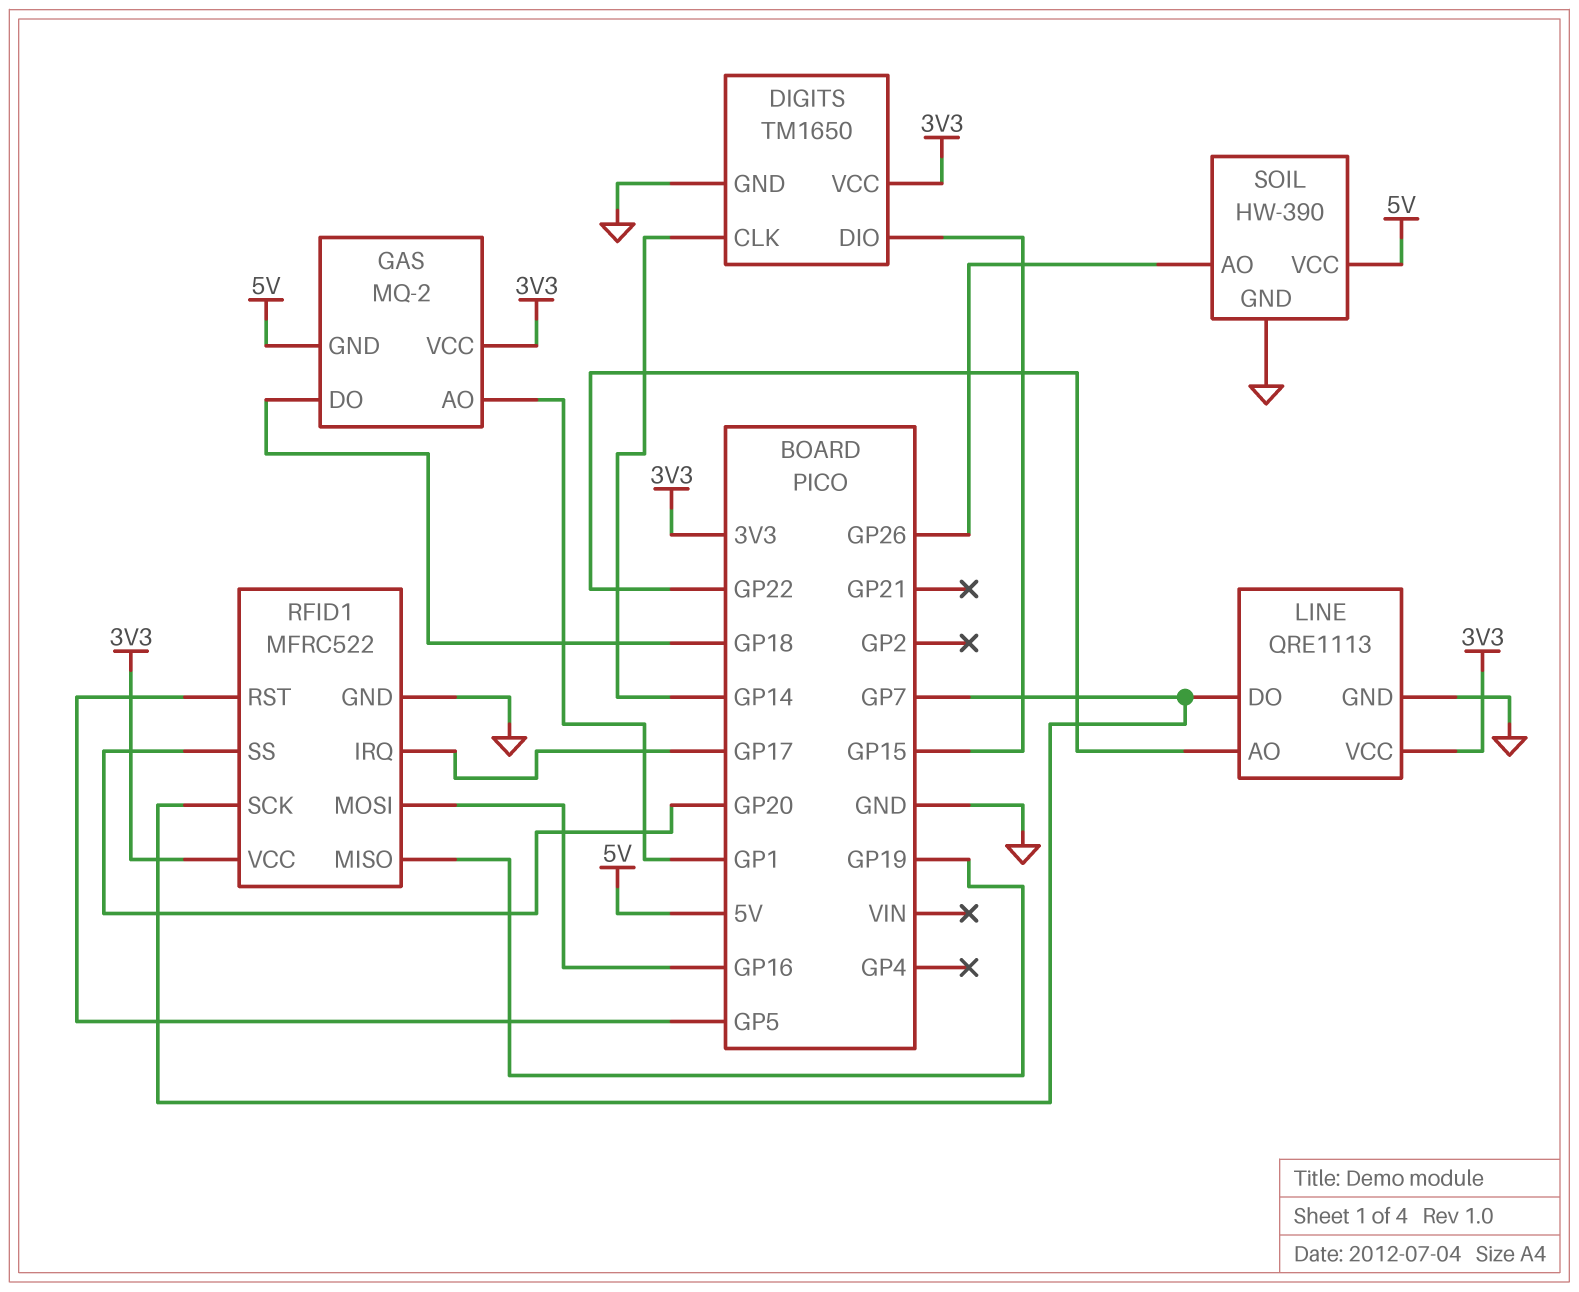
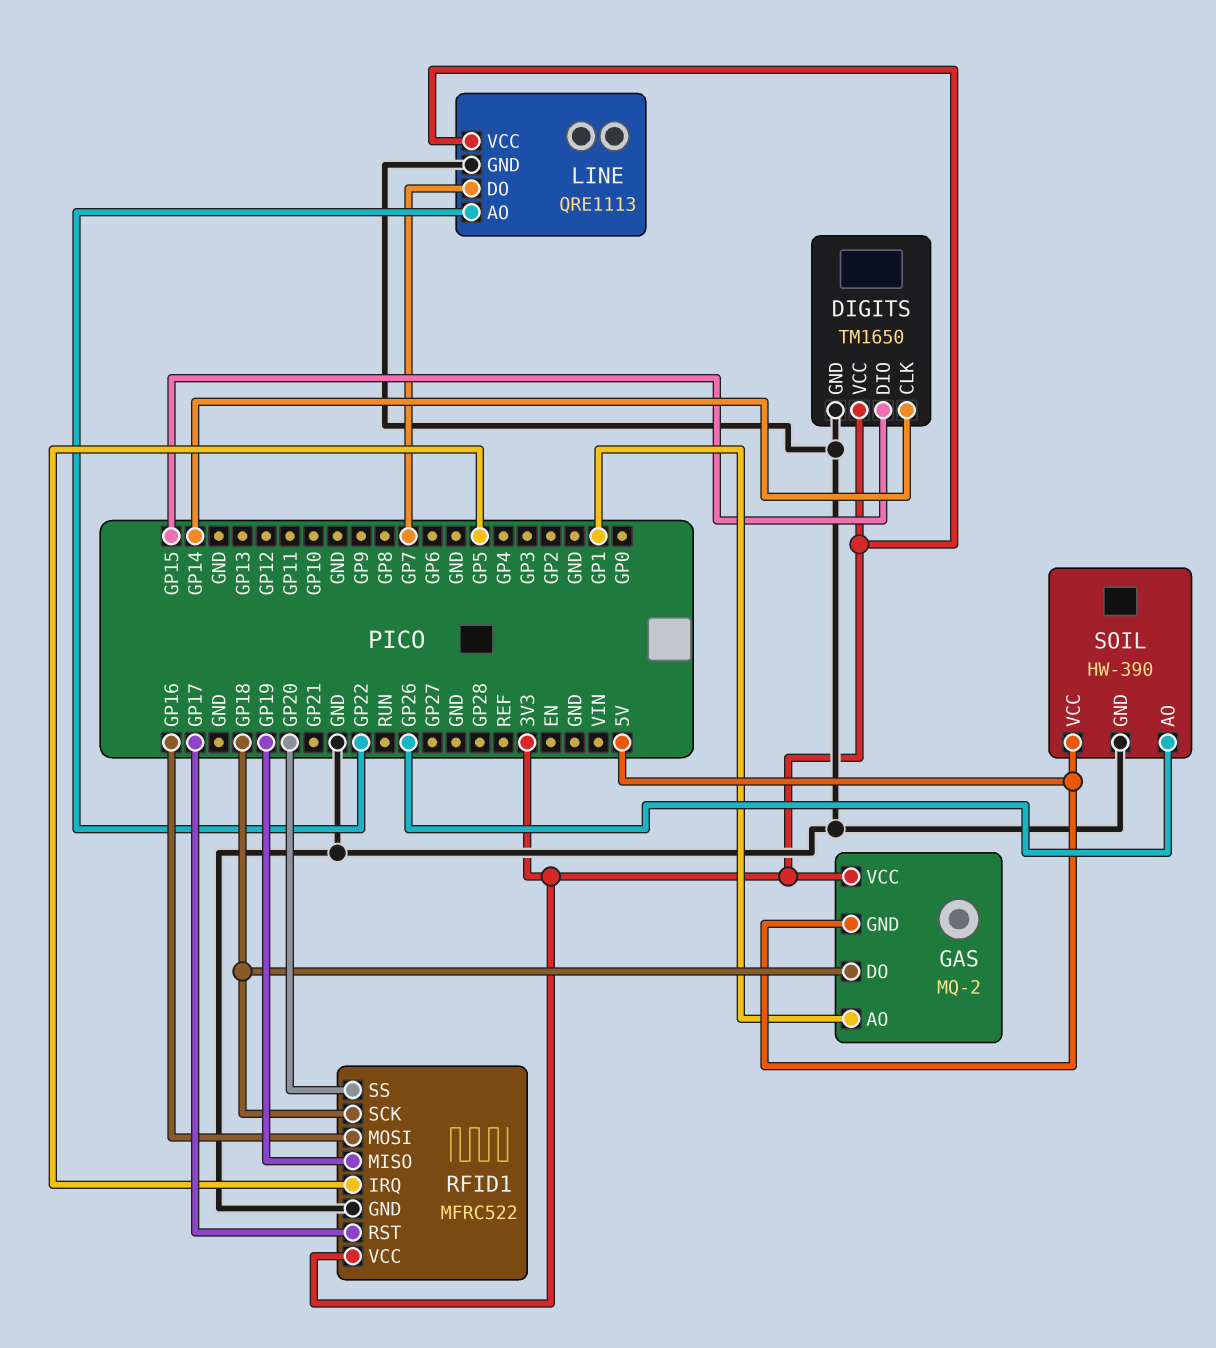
RFID1 pin IRQ: GP17 -> GP5
RFID1 pin RST: GP5 -> GP17
RFID1 pin SCK: GP7 -> GP18

